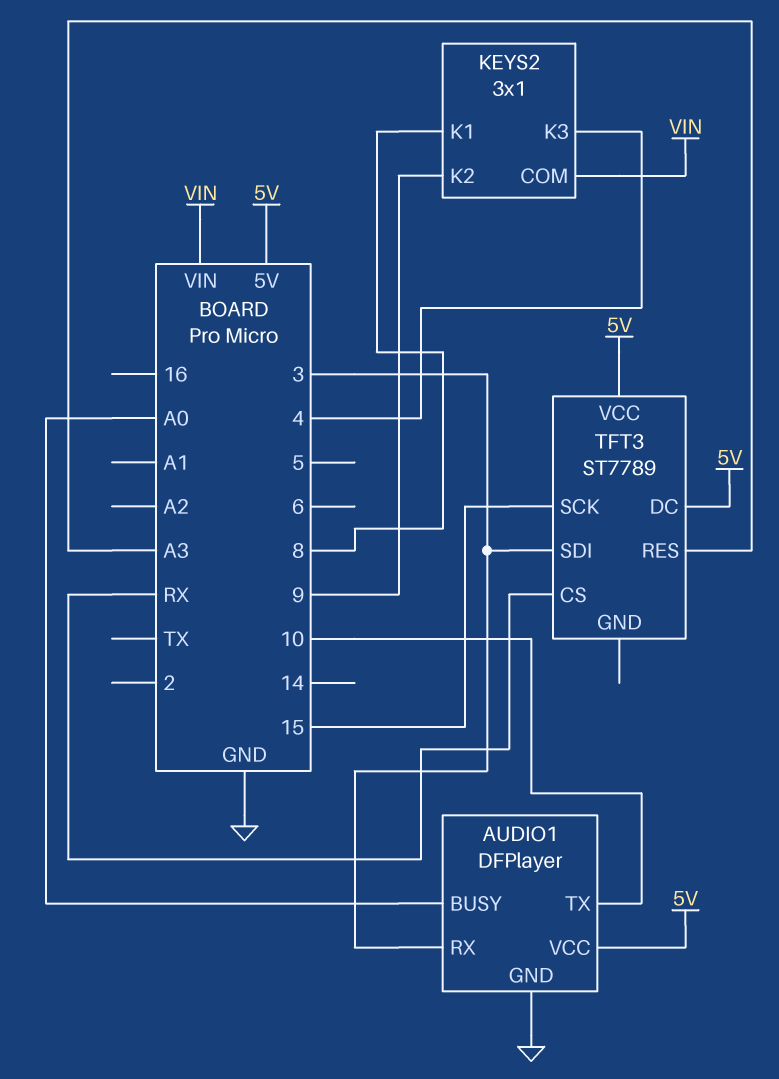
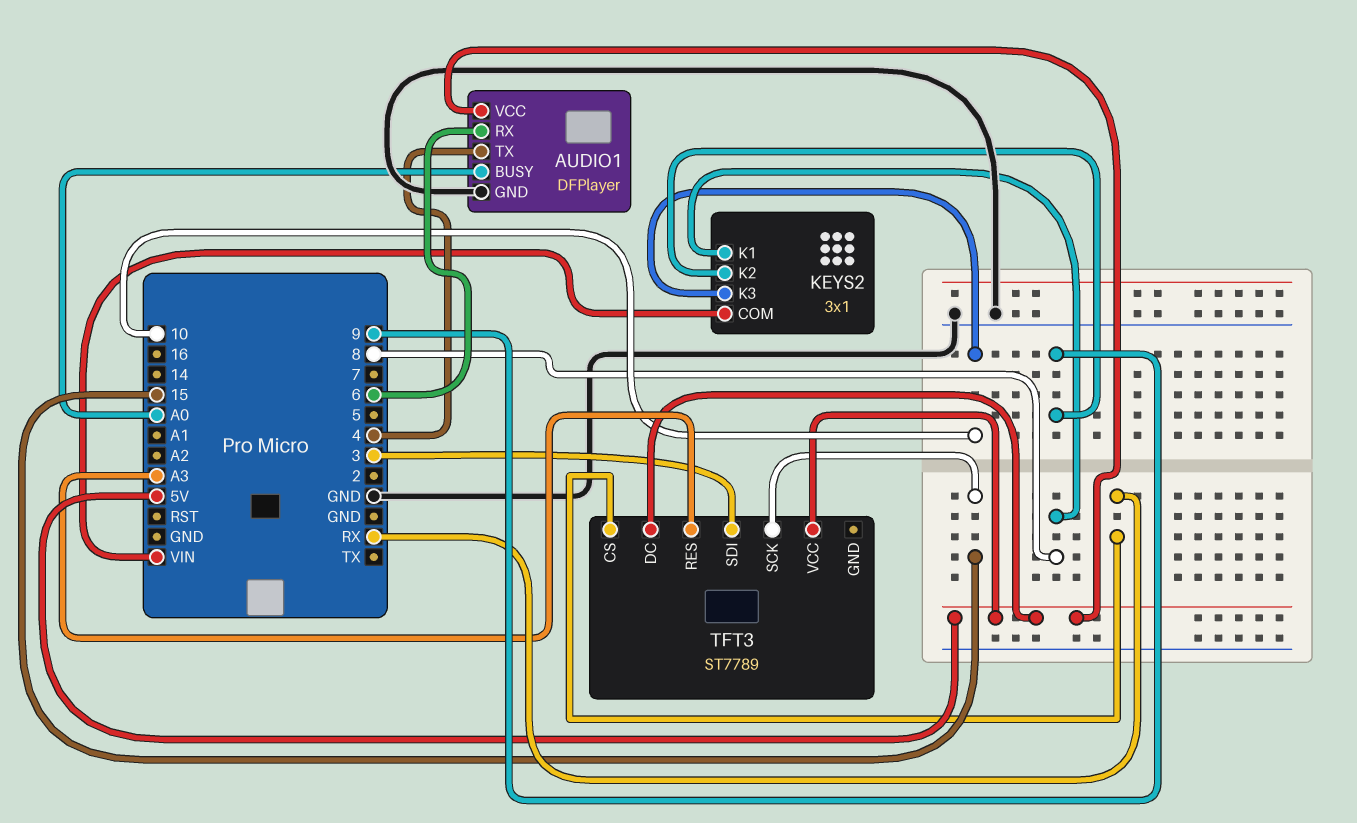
AUDIO1 pin RX: 3 -> 6
AUDIO1 pin TX: 10 -> 4
KEYS2 pin K3: 4 -> 10

